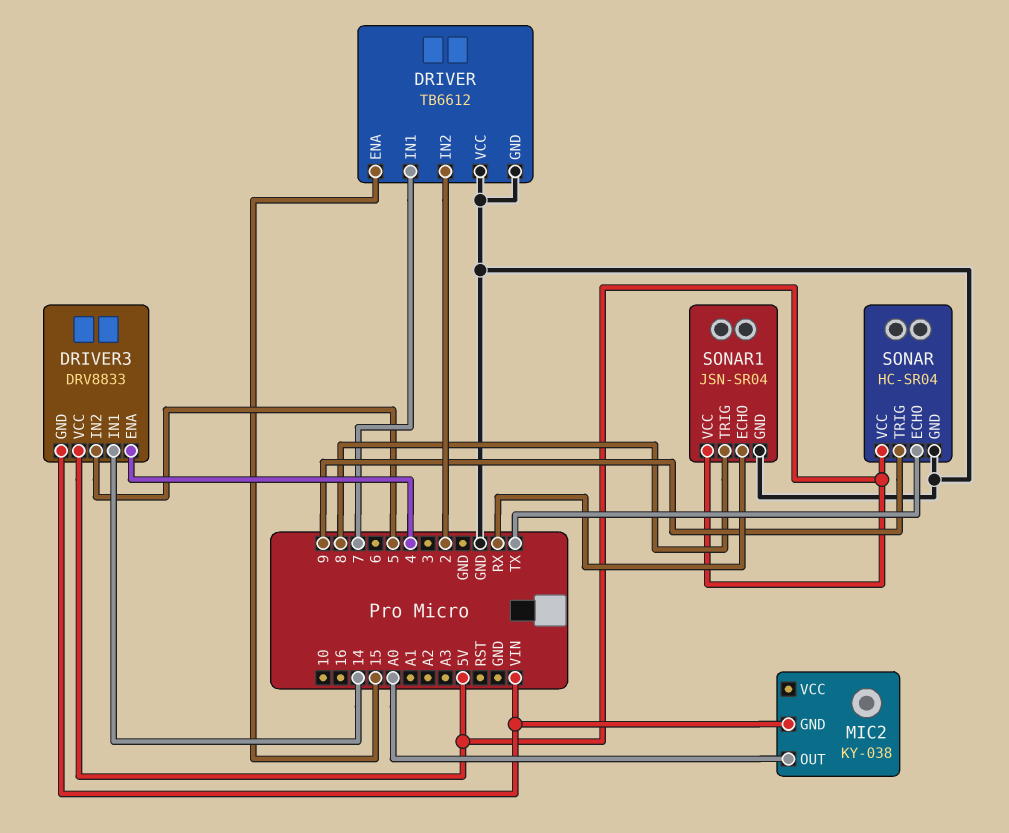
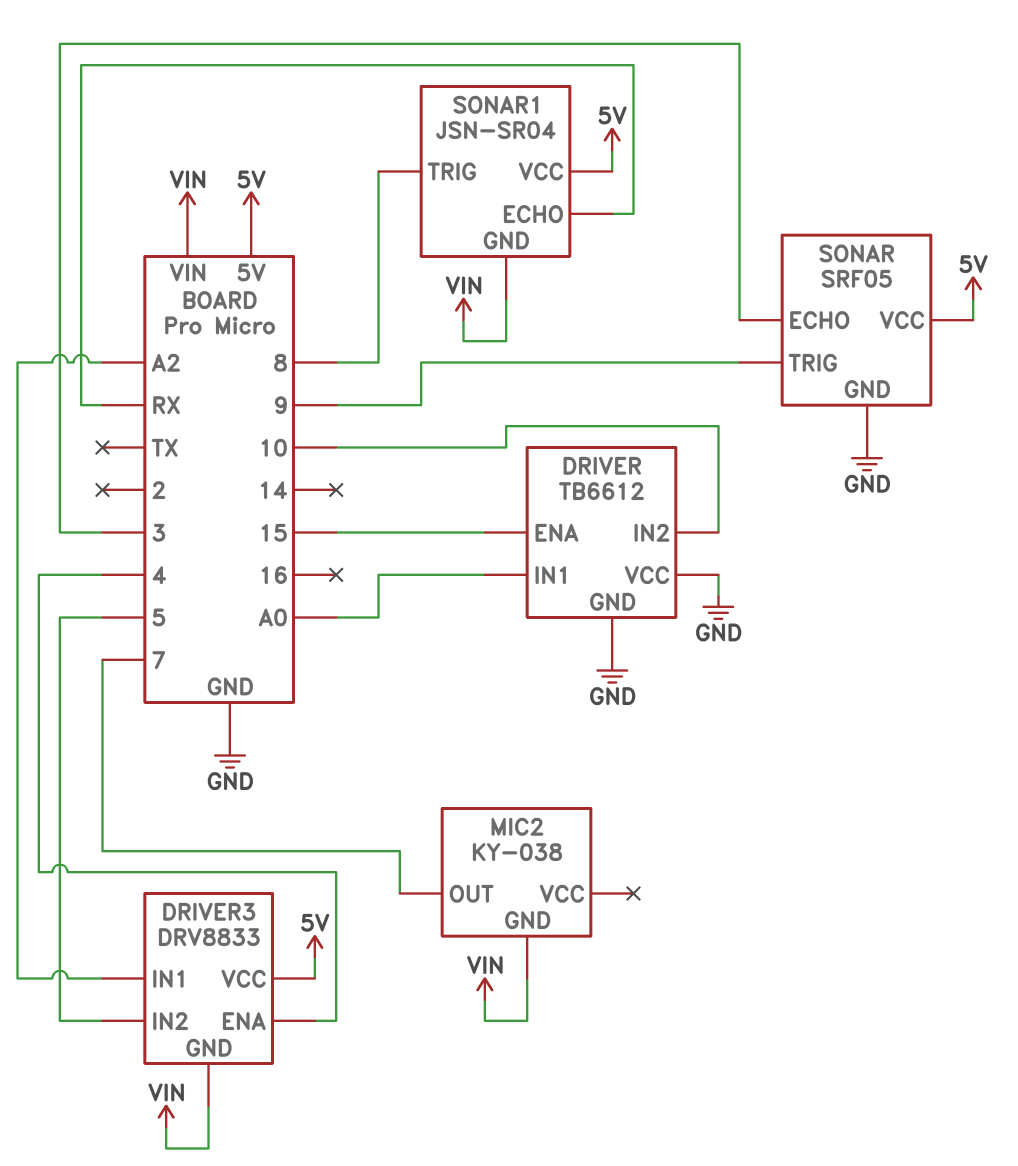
DRIVER pin IN1: 7 -> A0
DRIVER pin IN2: 2 -> 10
DRIVER3 pin IN1: 14 -> A2
MIC2 pin OUT: A0 -> 7
SONAR: HC-SR04 -> SRF05
SONAR pin ECHO: TX -> 3
SONAR1 pin GND: GND -> VIN

